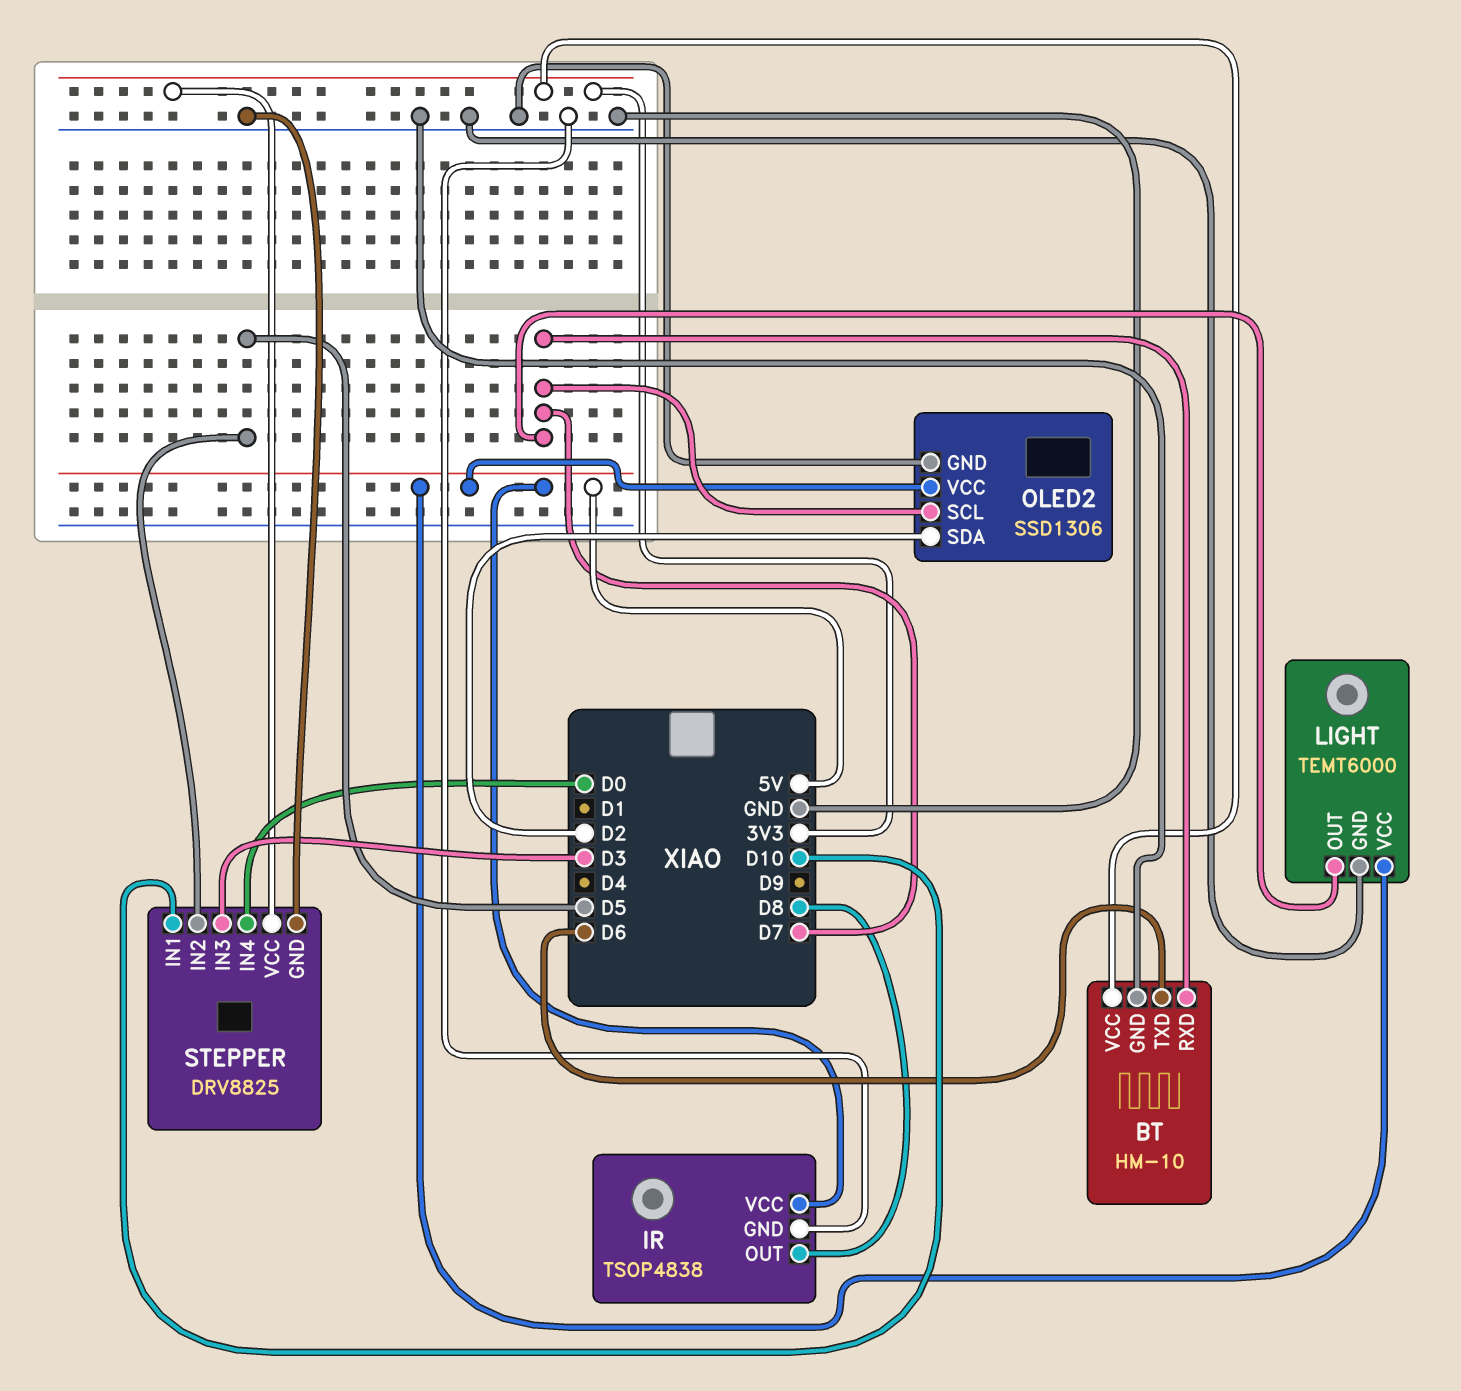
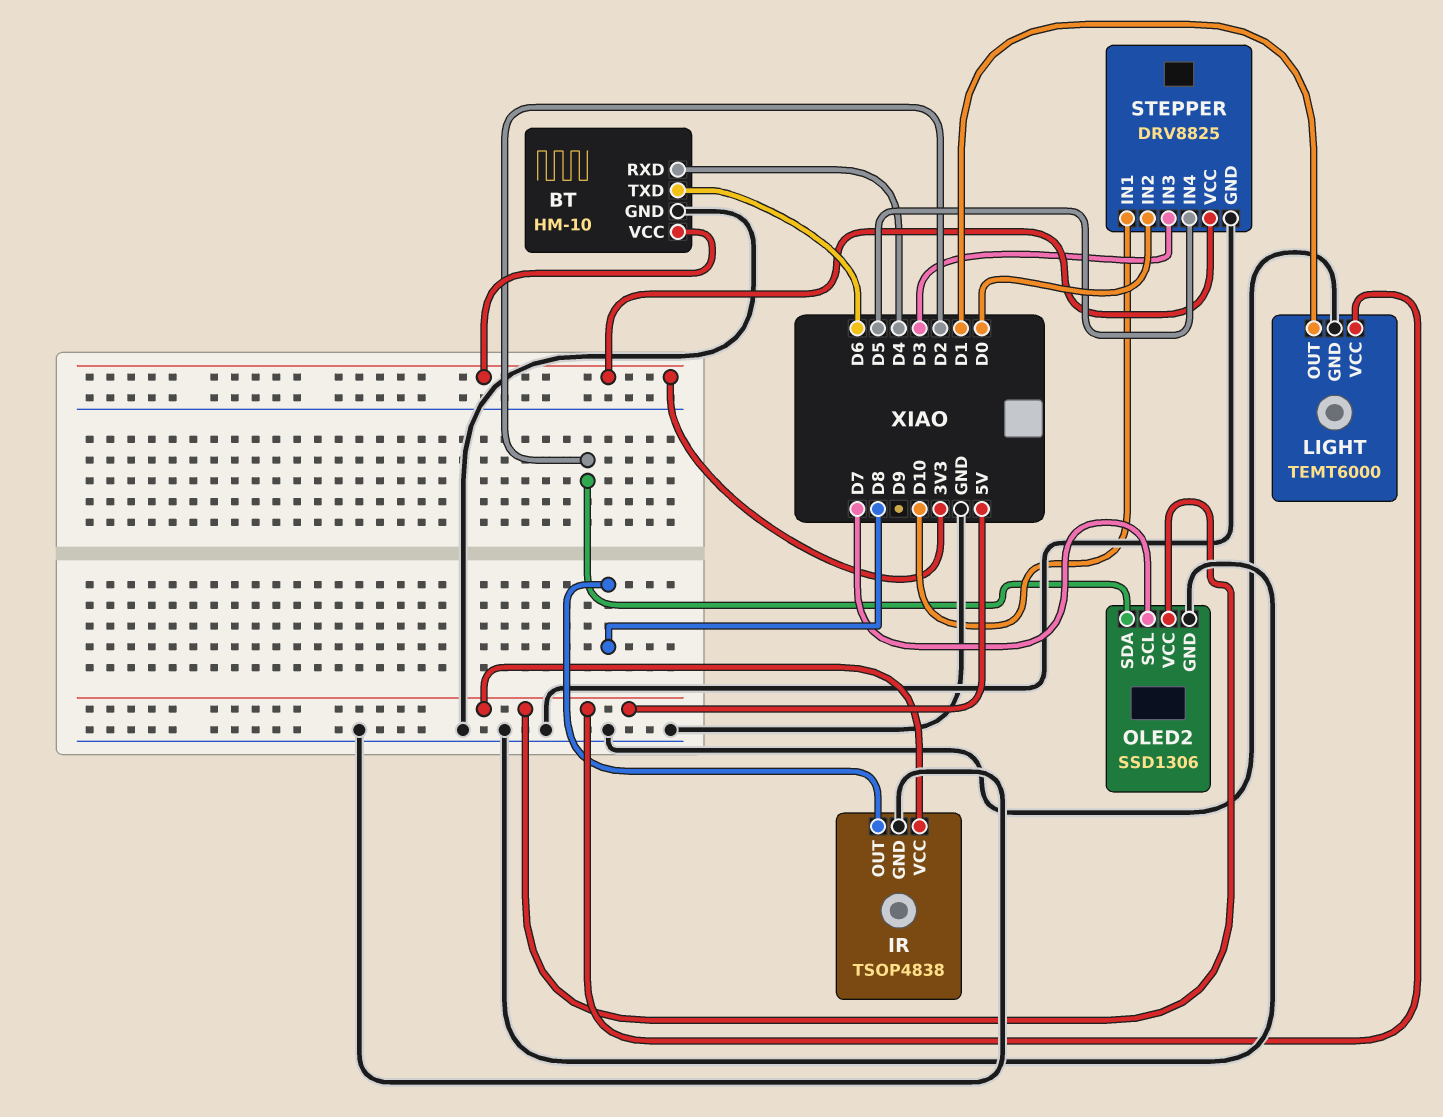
BT pin RXD: D7 -> D4
LIGHT pin OUT: D7 -> D1
STEPPER pin IN2: D5 -> D0
STEPPER pin IN4: D0 -> D5

